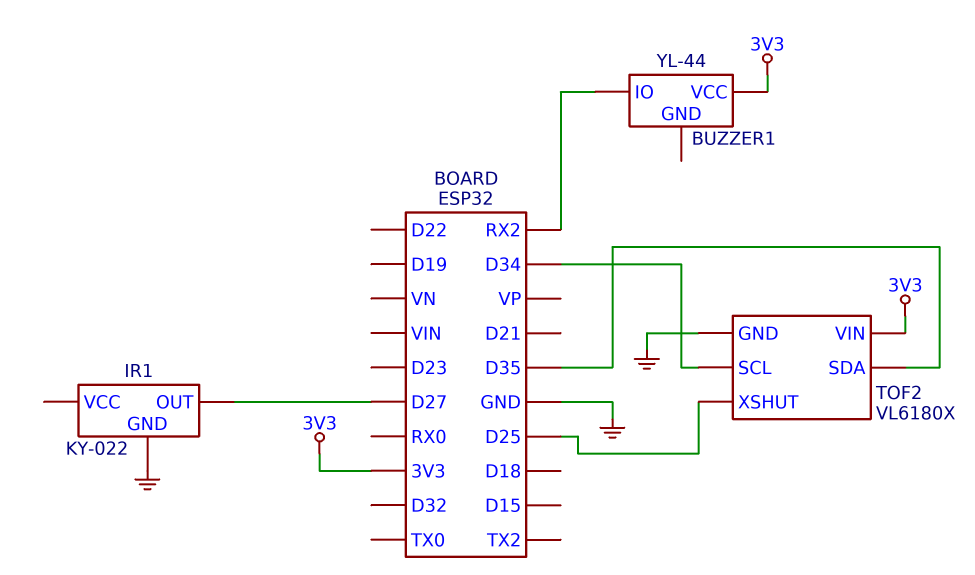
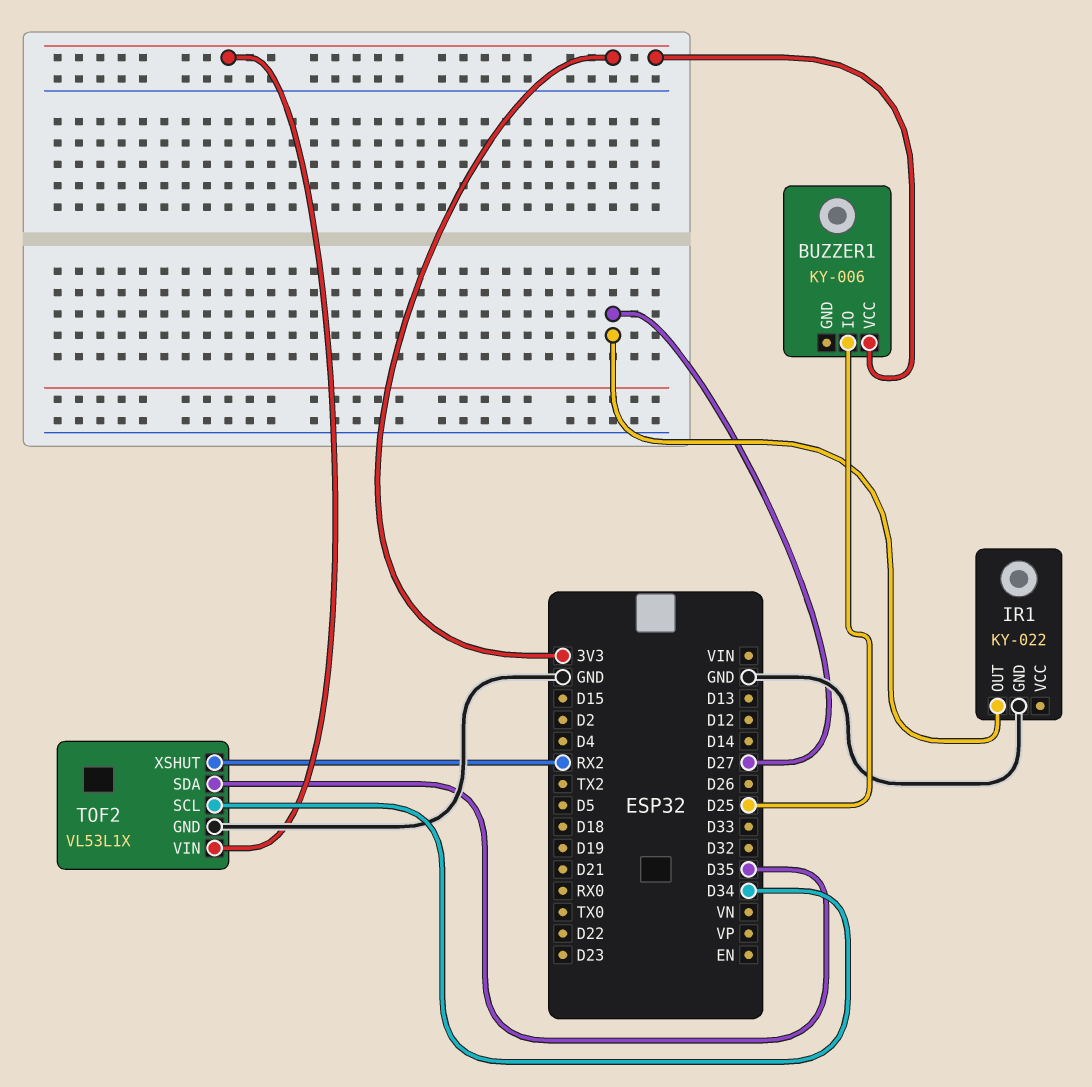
BUZZER1: YL-44 -> KY-006
BUZZER1 pin IO: RX2 -> D25
TOF2: VL6180X -> VL53L1X
TOF2 pin XSHUT: D25 -> RX2

